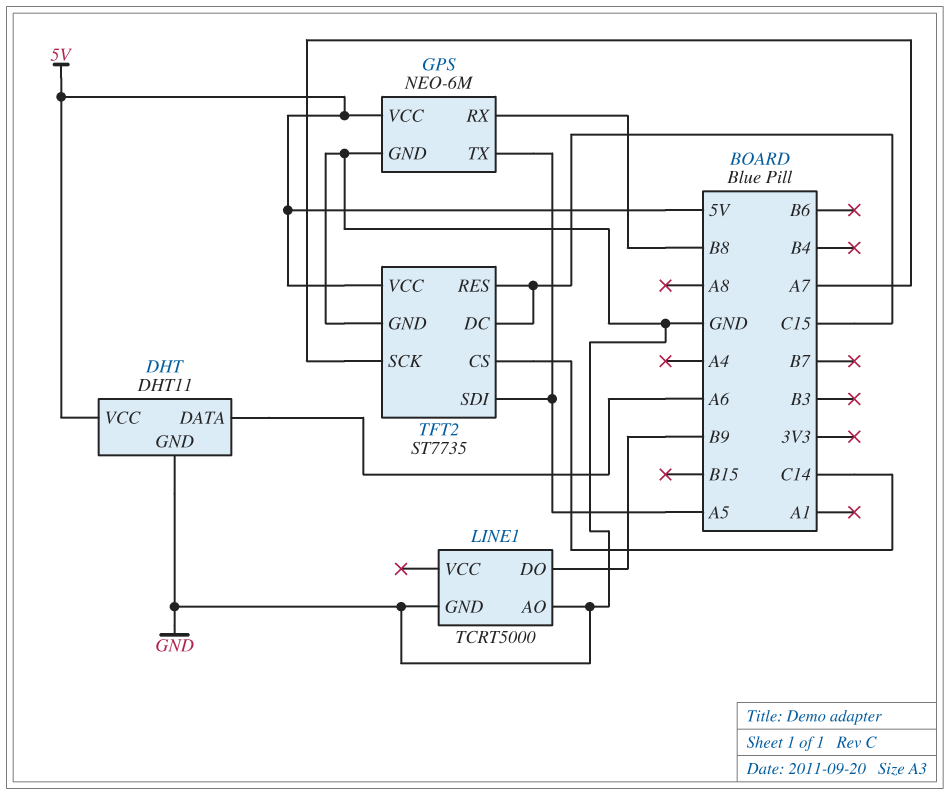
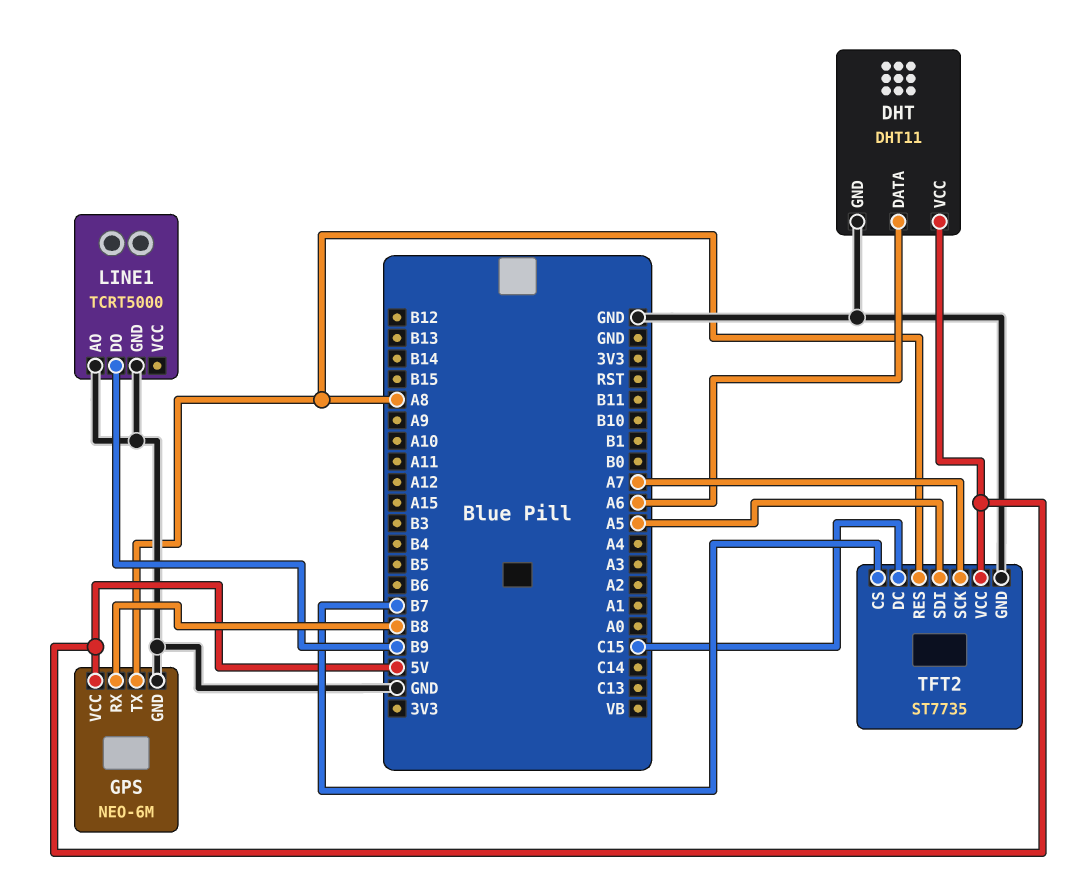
GPS pin TX: A5 -> A8
TFT2 pin CS: C14 -> B7
TFT2 pin RES: C15 -> A8

